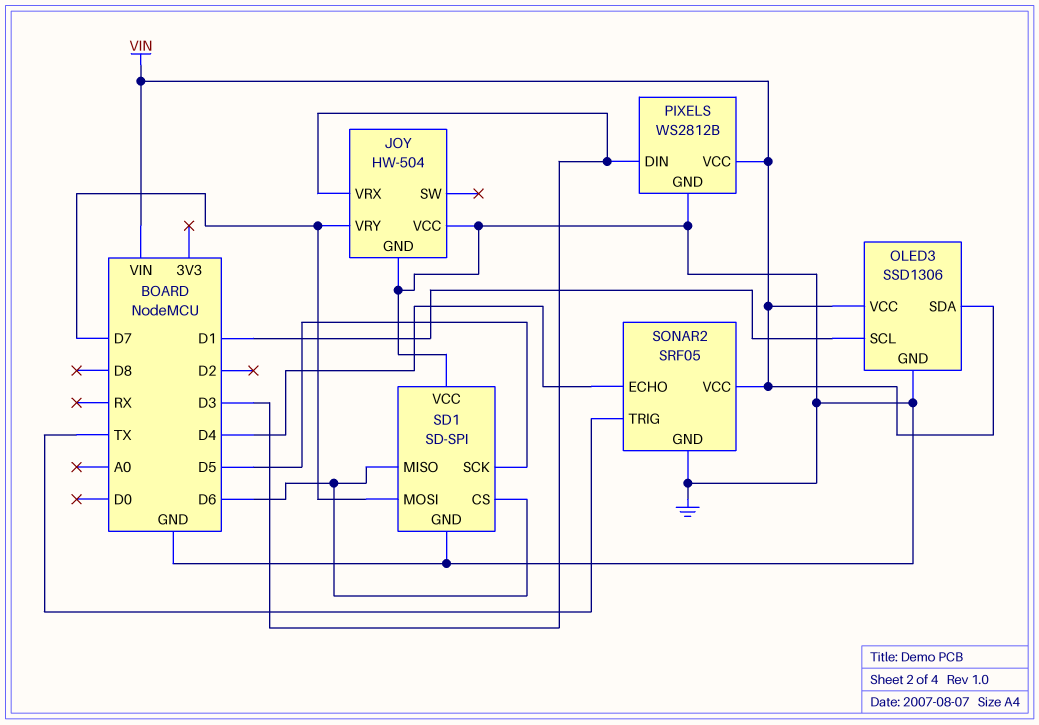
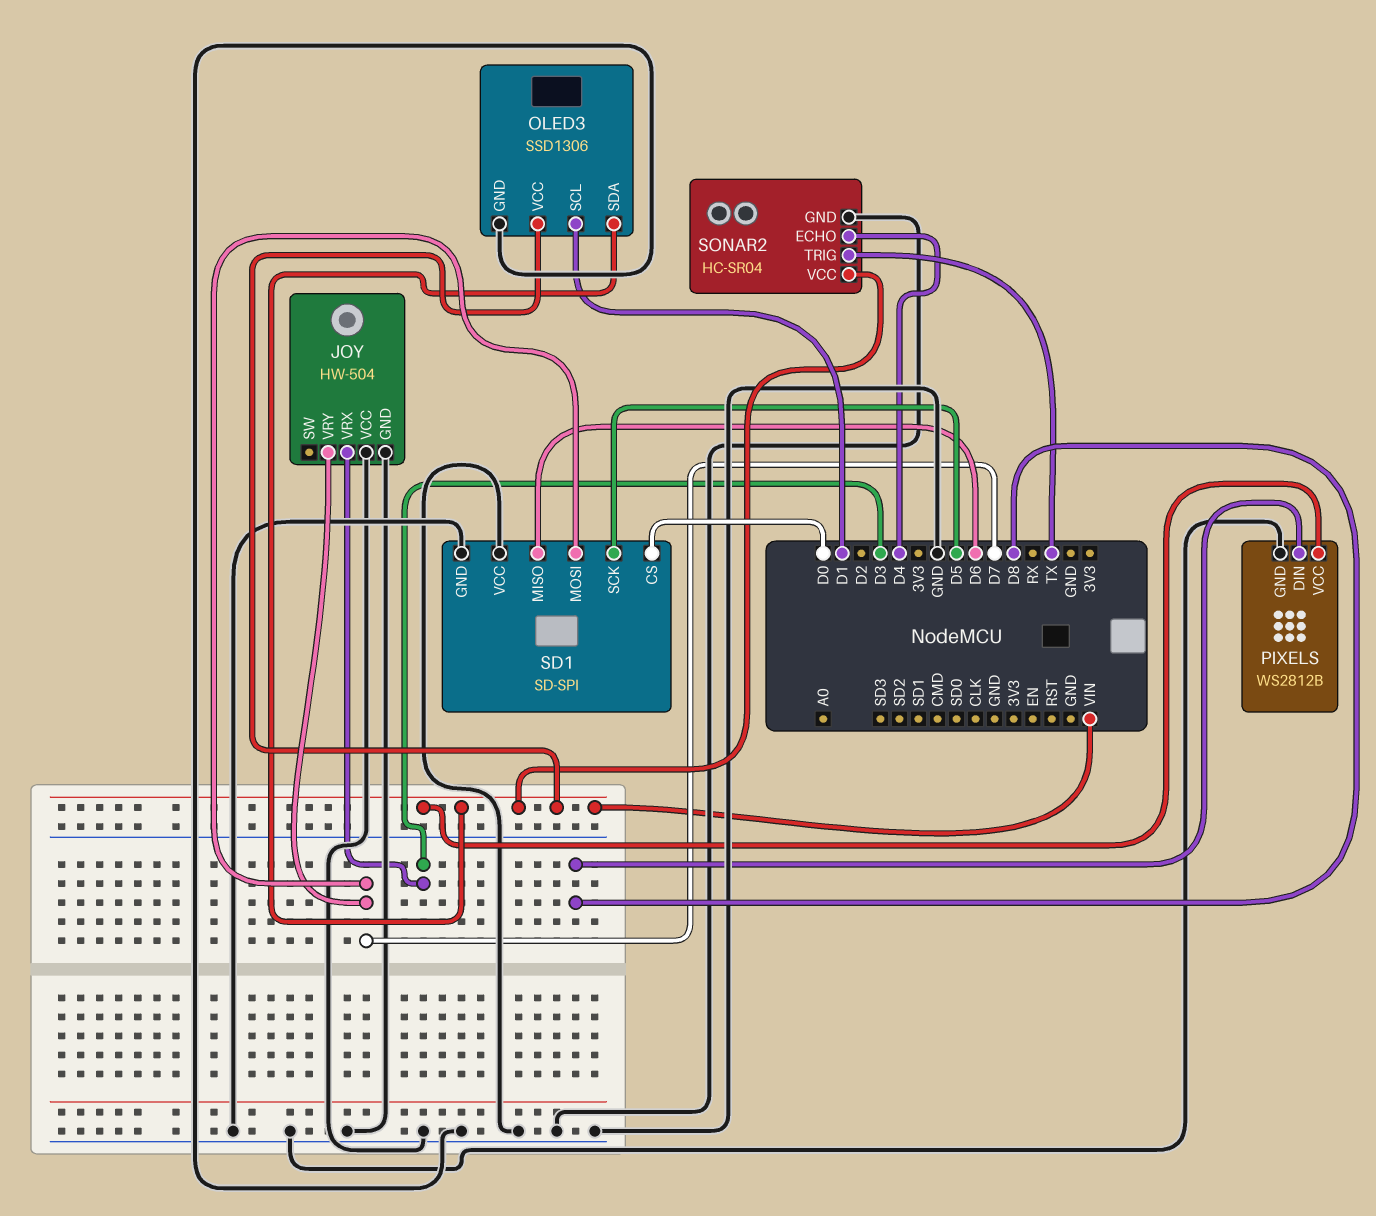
PIXELS pin DIN: D3 -> D8
SD1 pin CS: D6 -> D0
SONAR2: SRF05 -> HC-SR04

